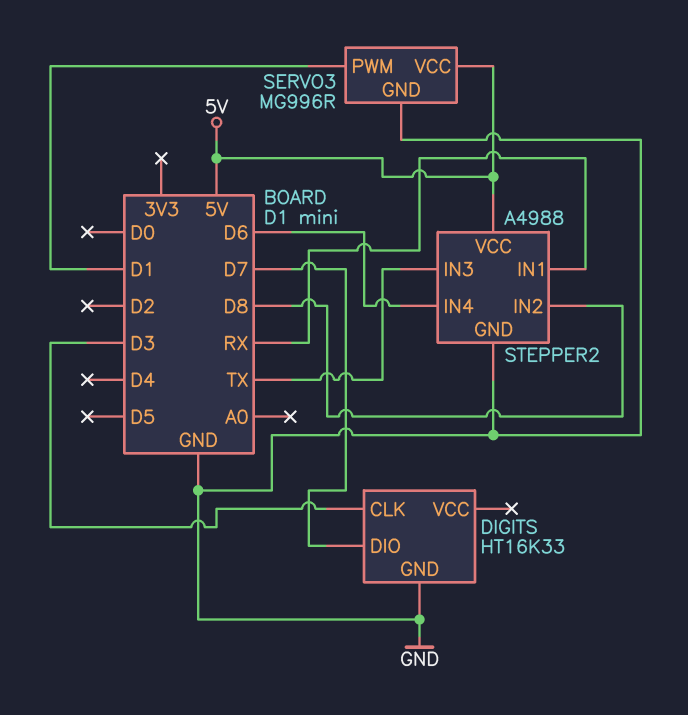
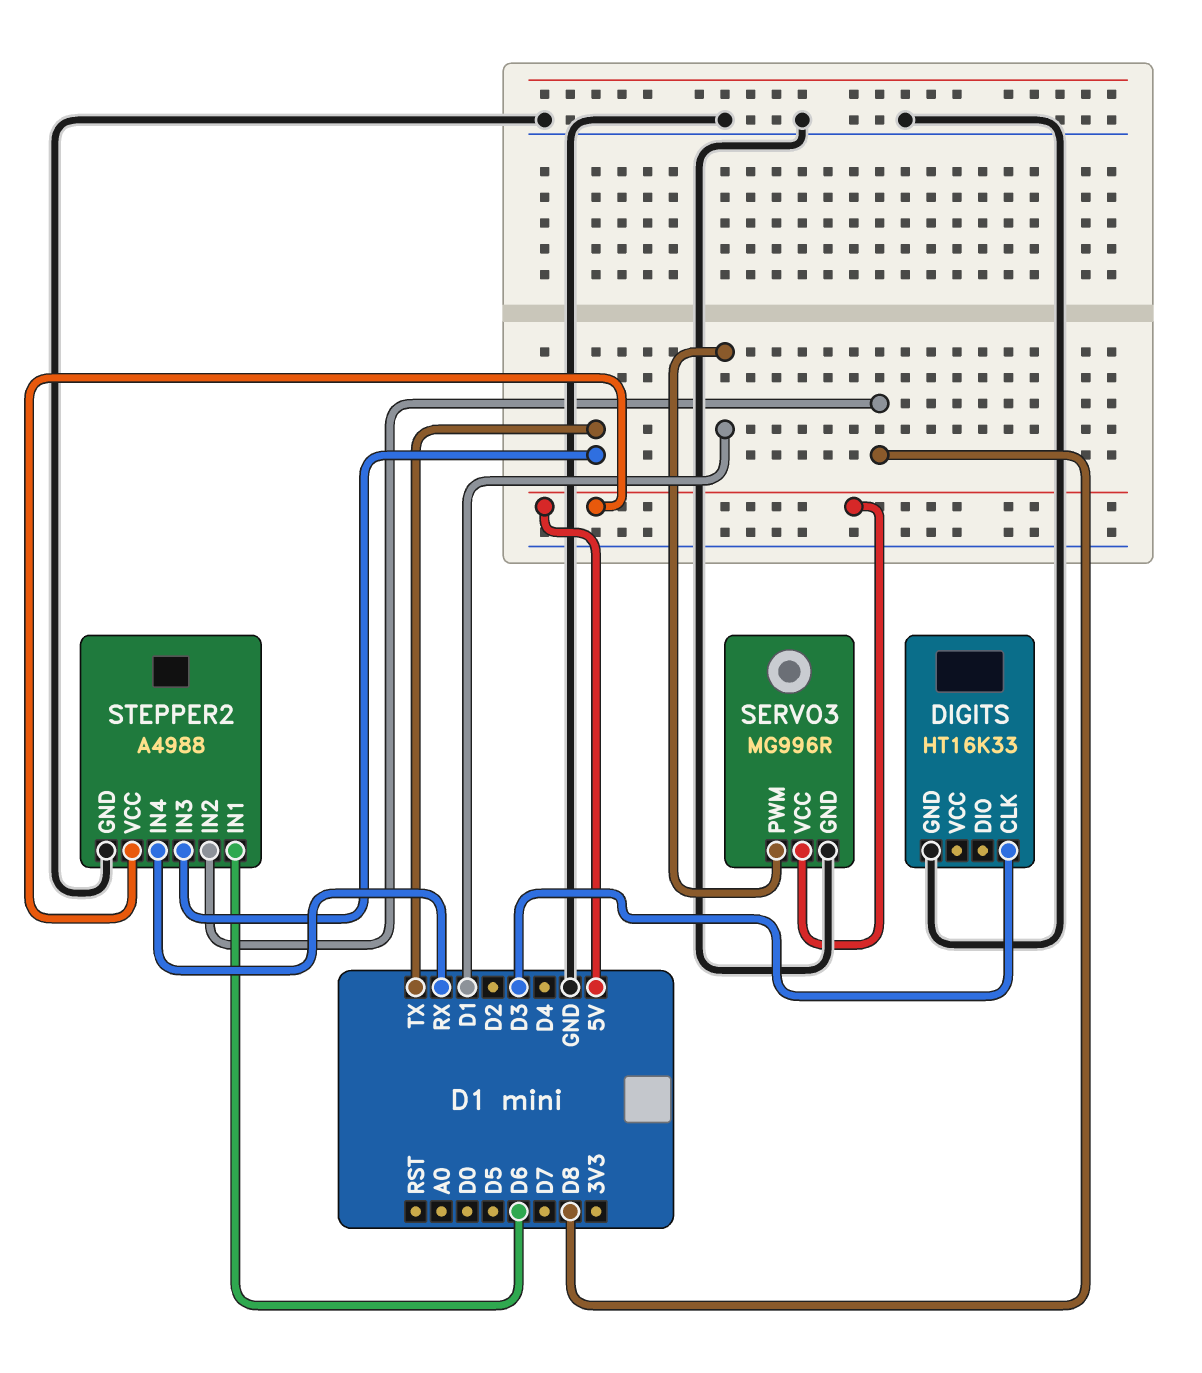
DIGITS pin DIO: D7 -> none
STEPPER2 pin IN1: RX -> D6
STEPPER2 pin IN4: D6 -> RX

